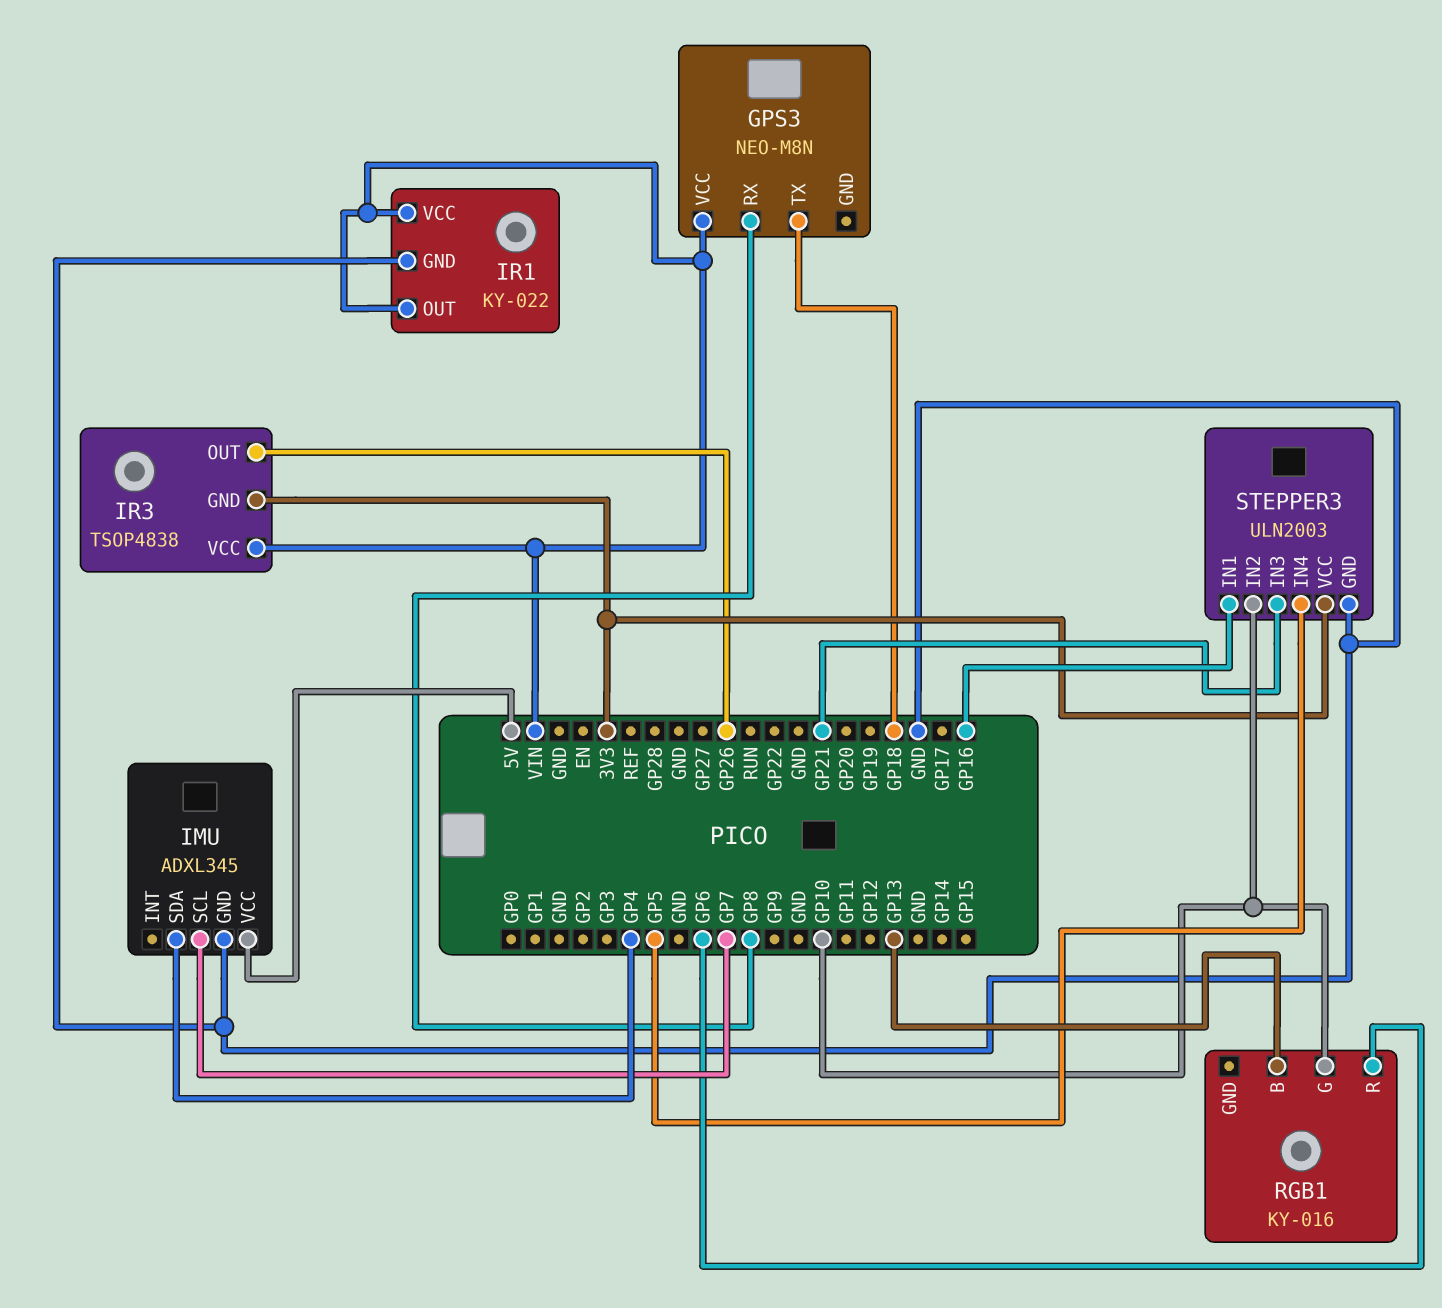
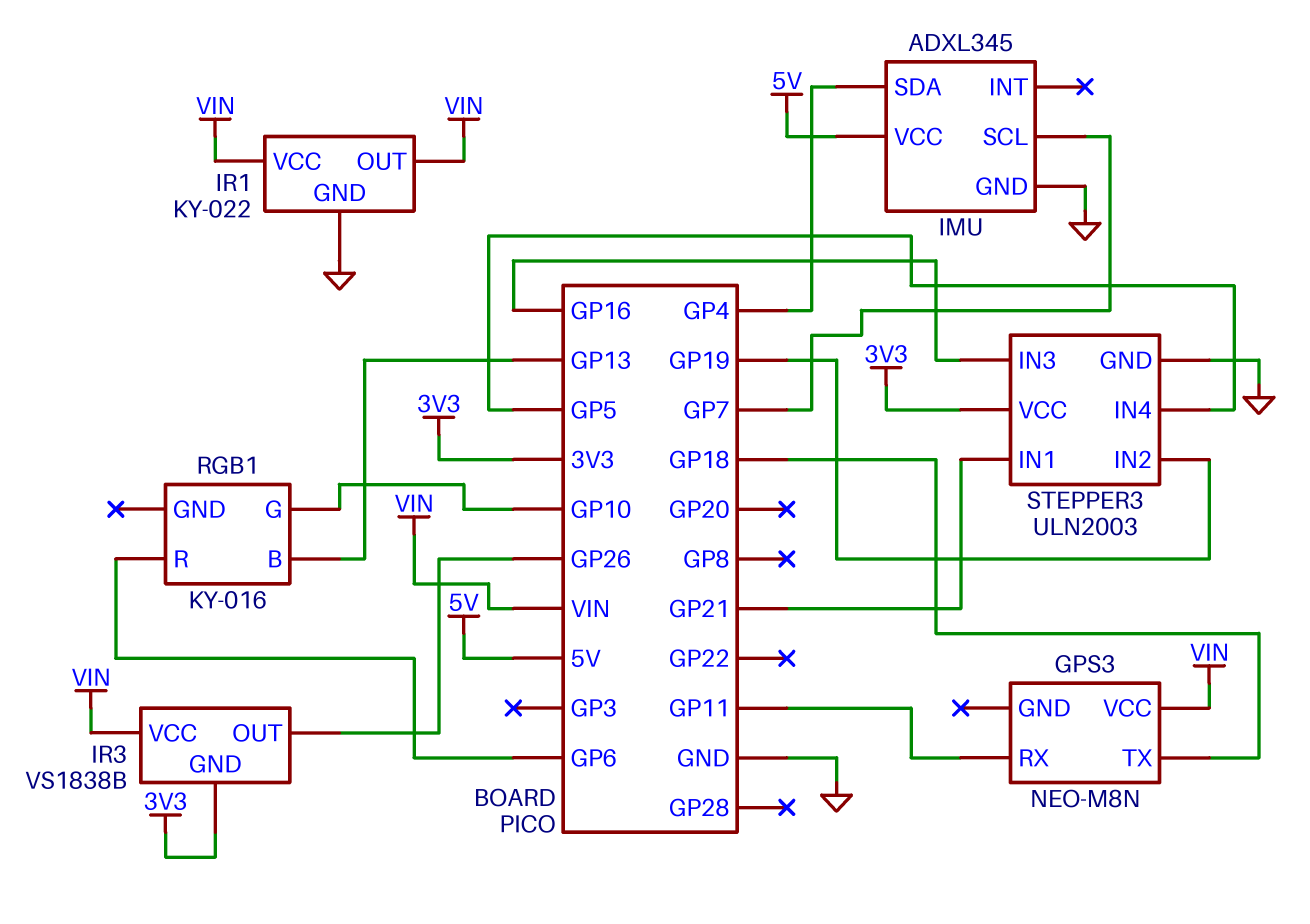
GPS3 pin RX: GP8 -> GP11
IR3: TSOP4838 -> VS1838B
STEPPER3 pin IN1: GP16 -> GP21
STEPPER3 pin IN2: GP10 -> GP19
STEPPER3 pin IN3: GP21 -> GP16

